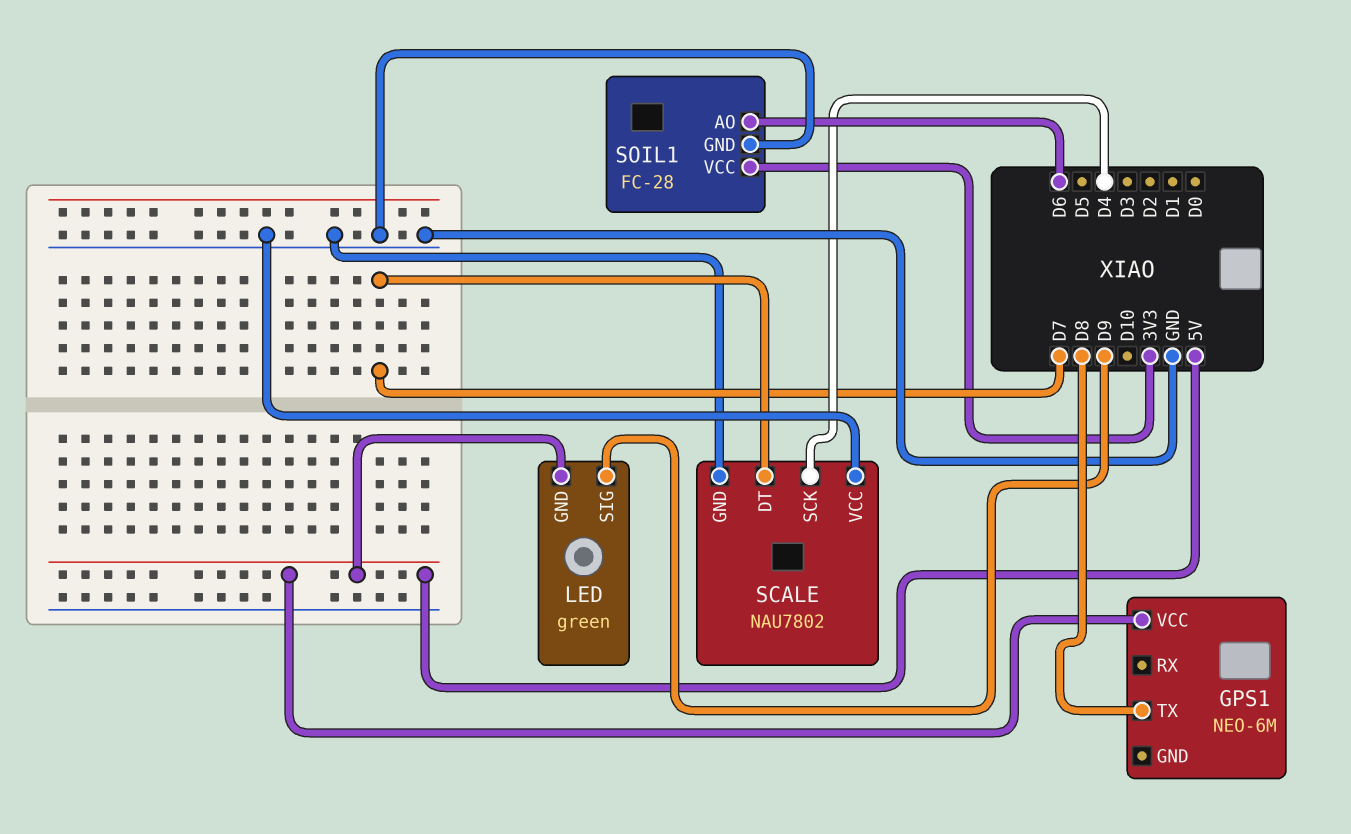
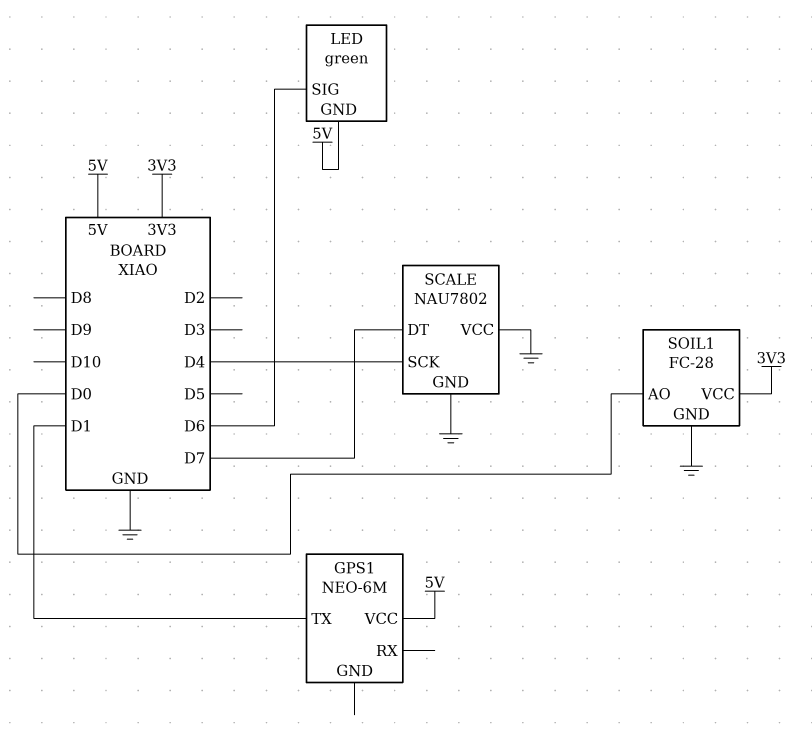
GPS1 pin TX: D8 -> D1
LED pin SIG: D9 -> D6
SOIL1 pin AO: D6 -> D0

